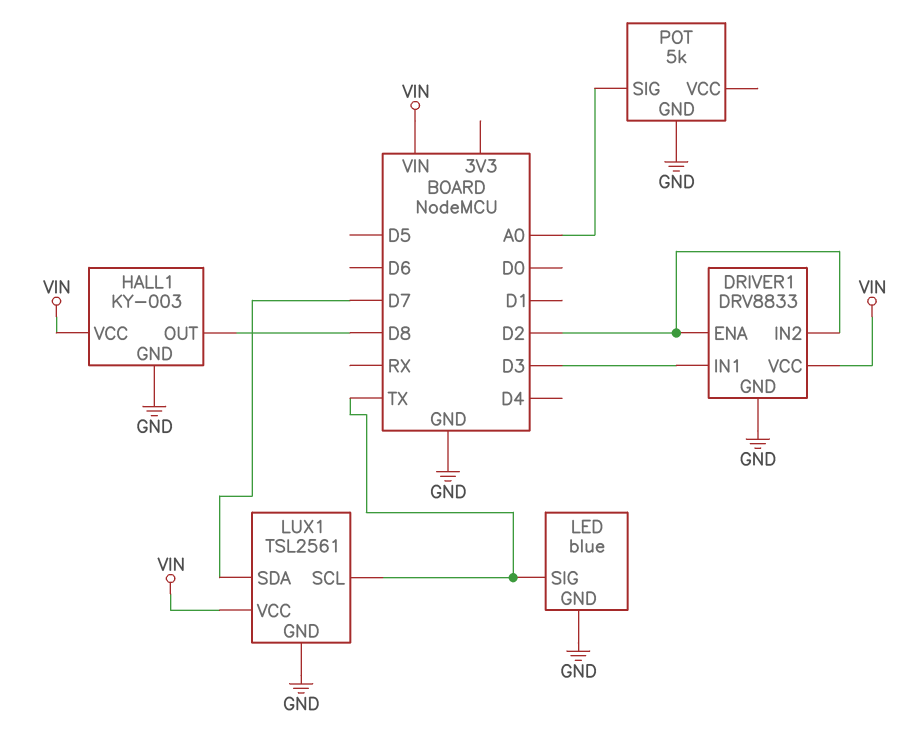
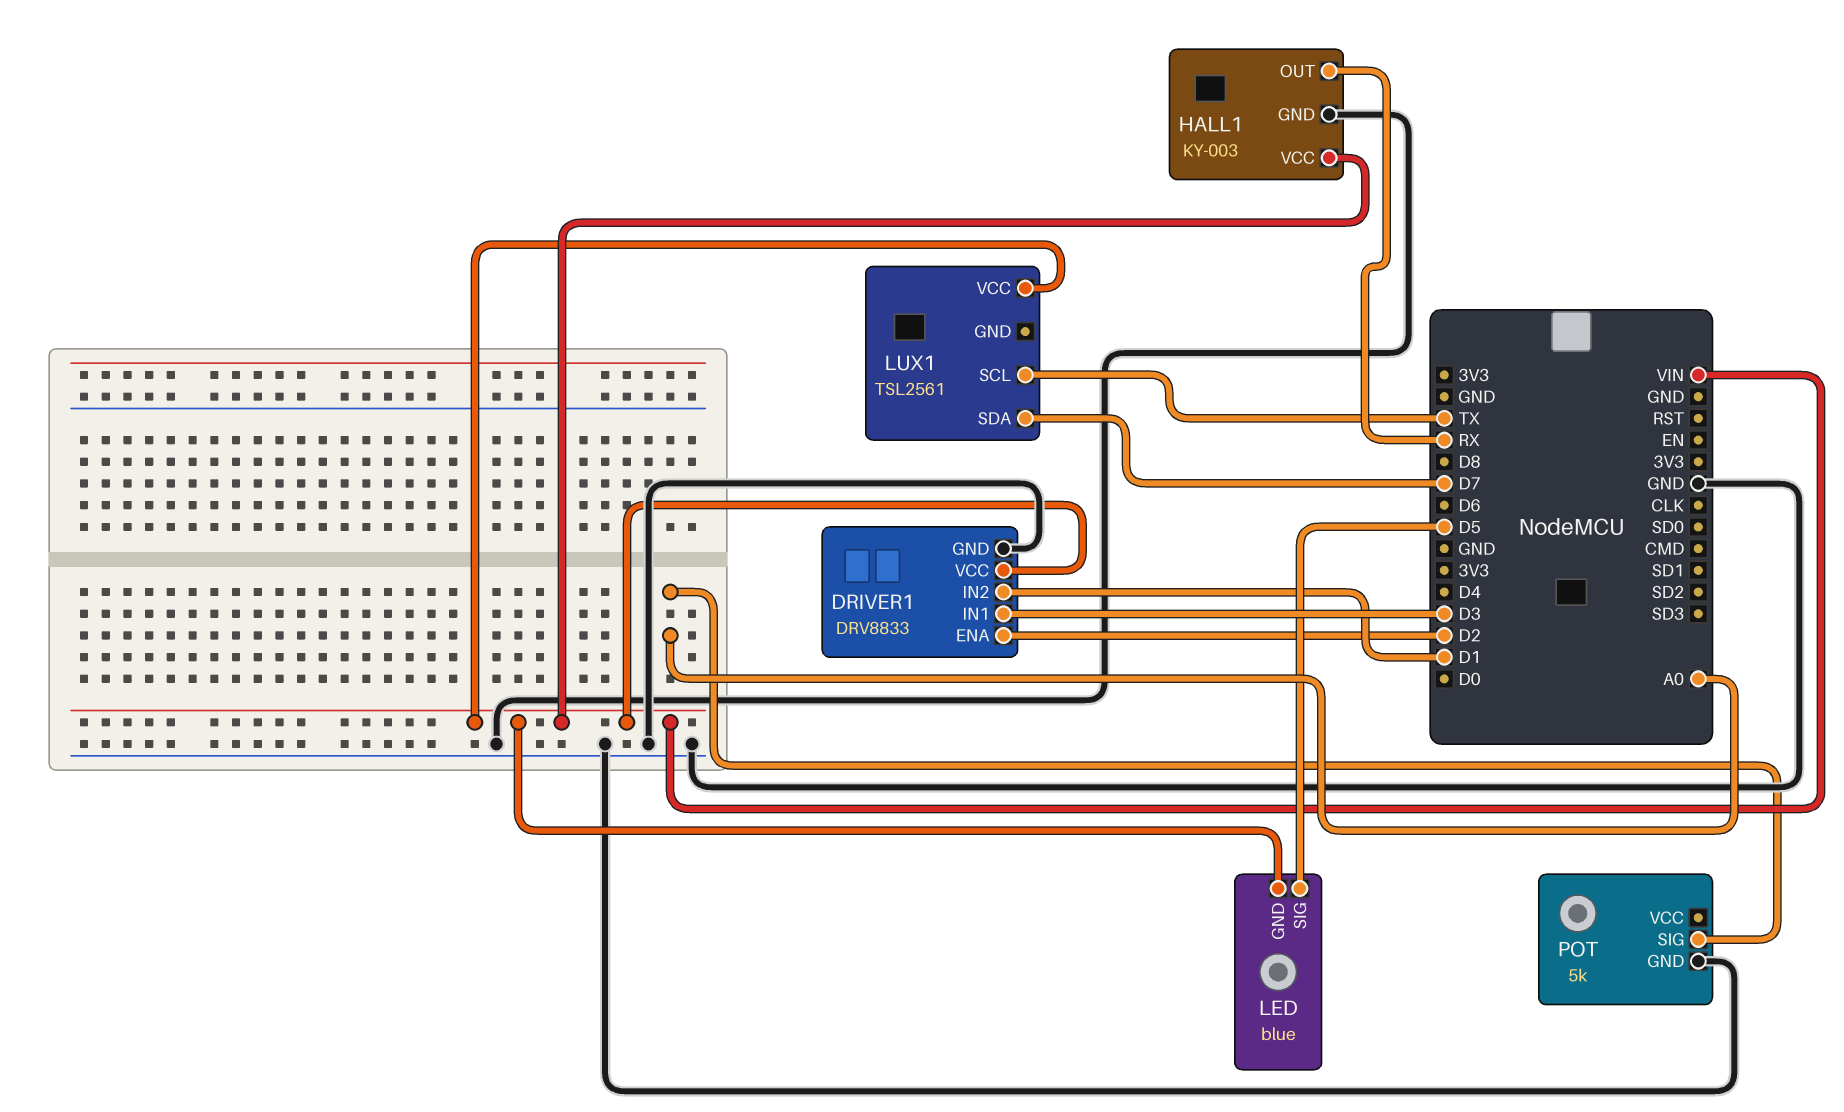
DRIVER1 pin IN2: D2 -> D1
HALL1 pin OUT: D8 -> RX
LED pin GND: GND -> VIN
LED pin SIG: TX -> D5
LUX1 pin GND: GND -> none

